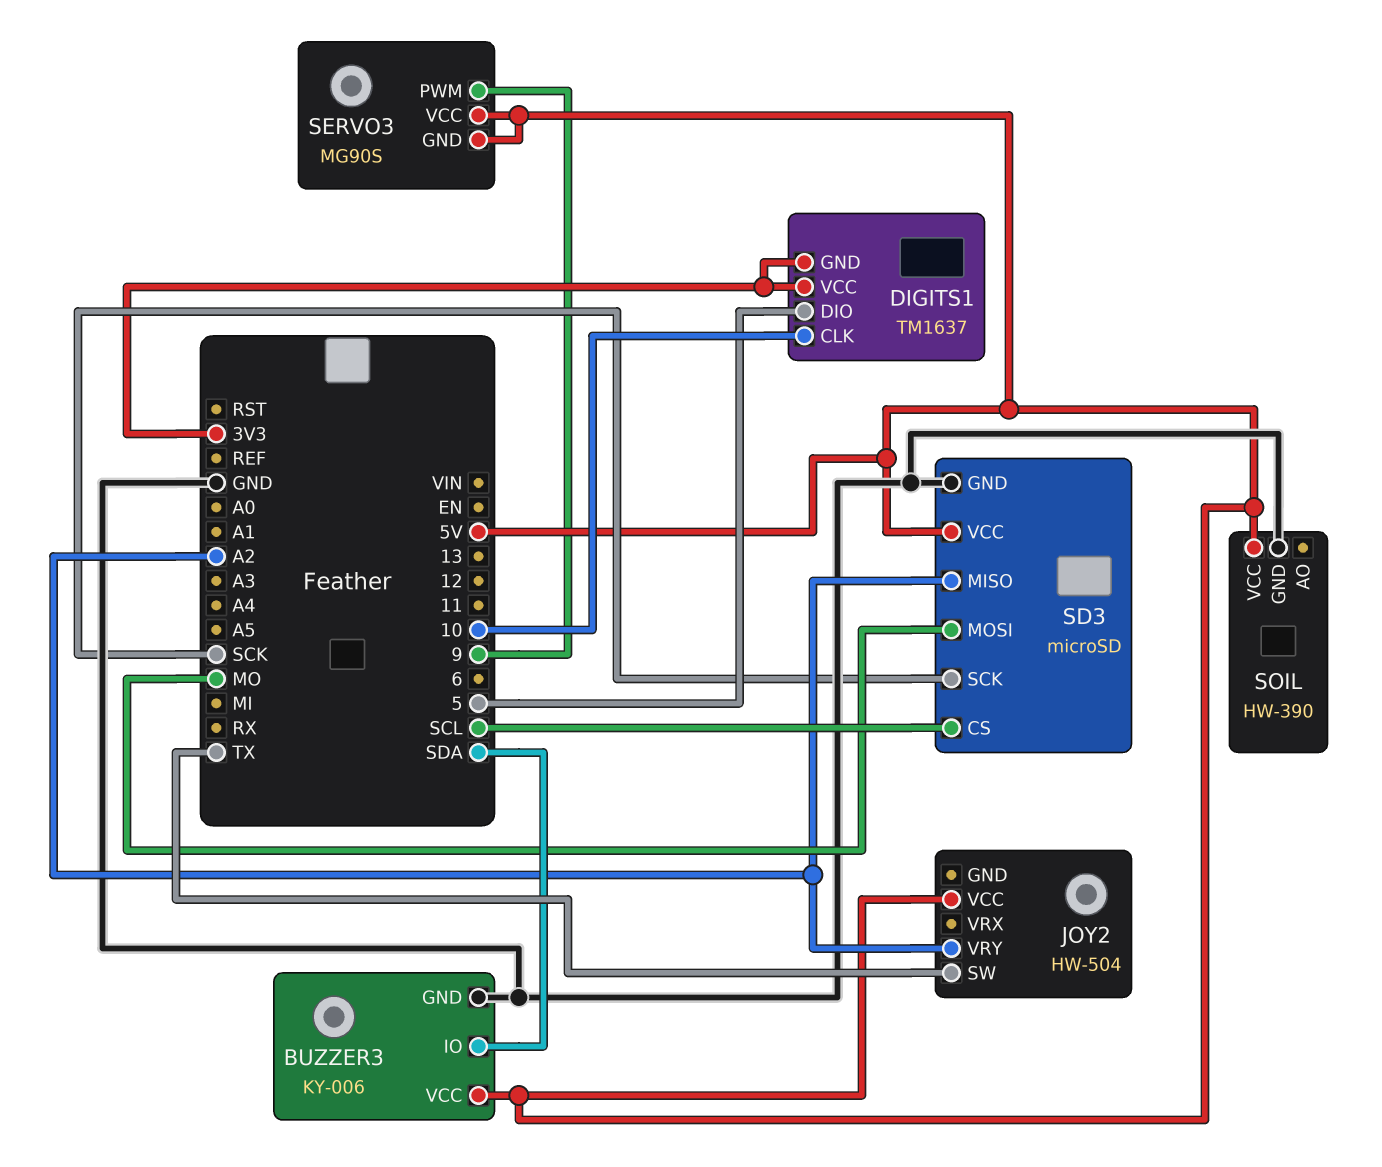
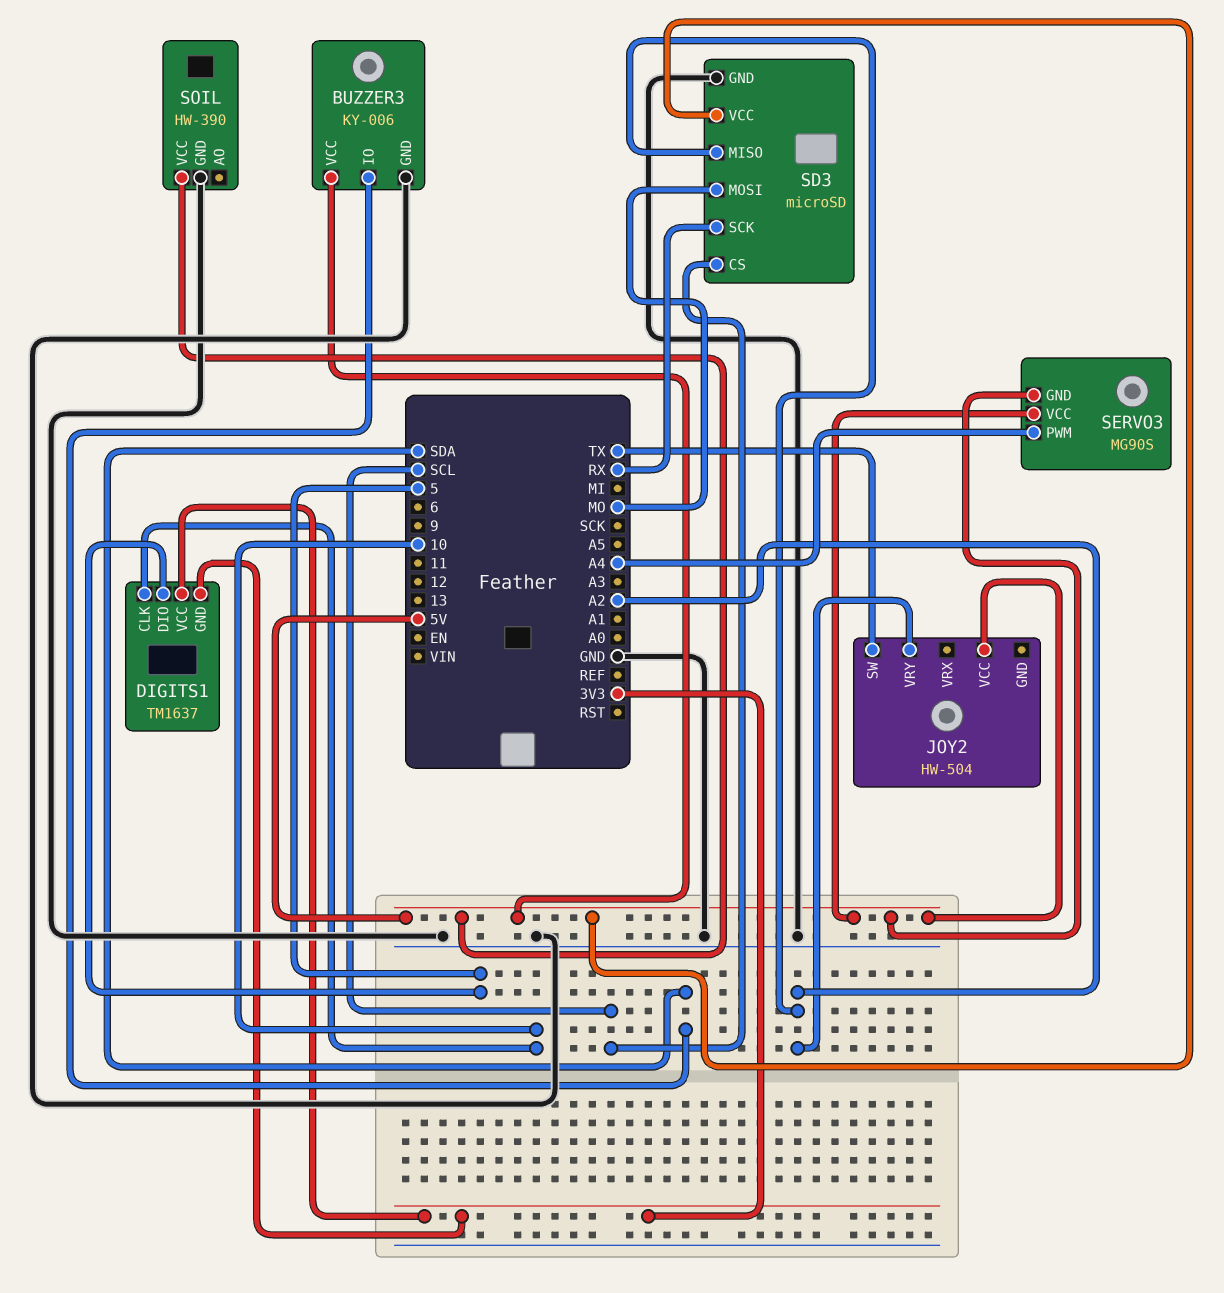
SD3 pin SCK: SCK -> RX
SERVO3 pin PWM: 9 -> A4

